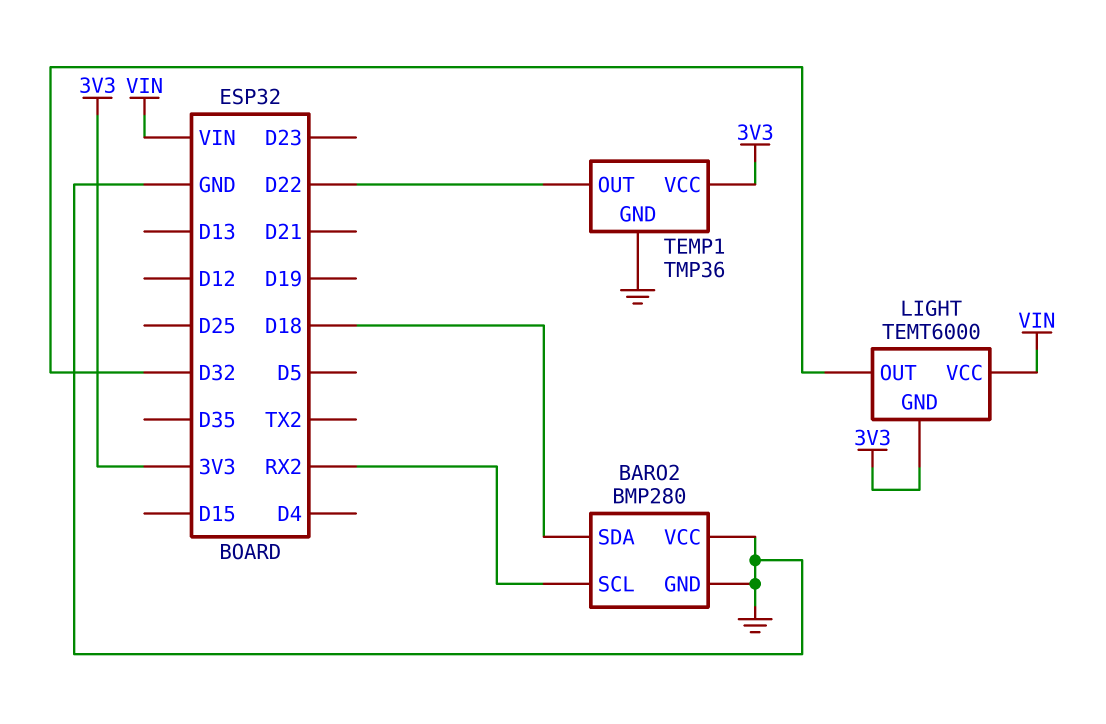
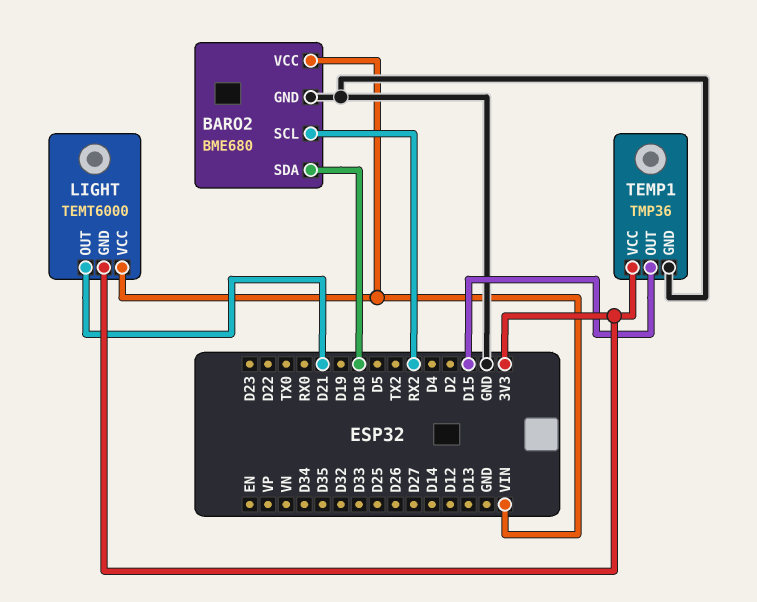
BARO2: BMP280 -> BME680
BARO2 pin VCC: GND -> VIN
LIGHT pin OUT: D32 -> D21
TEMP1 pin OUT: D22 -> D15

